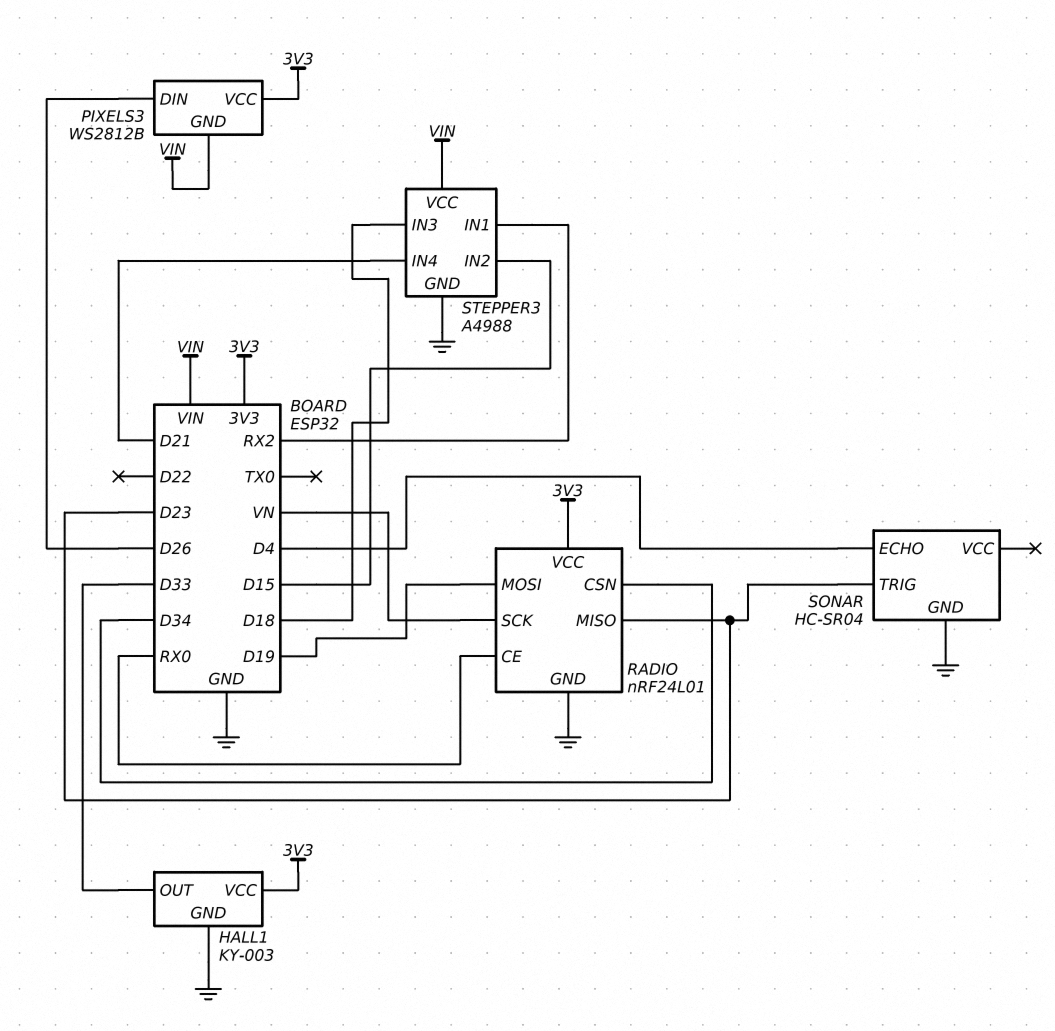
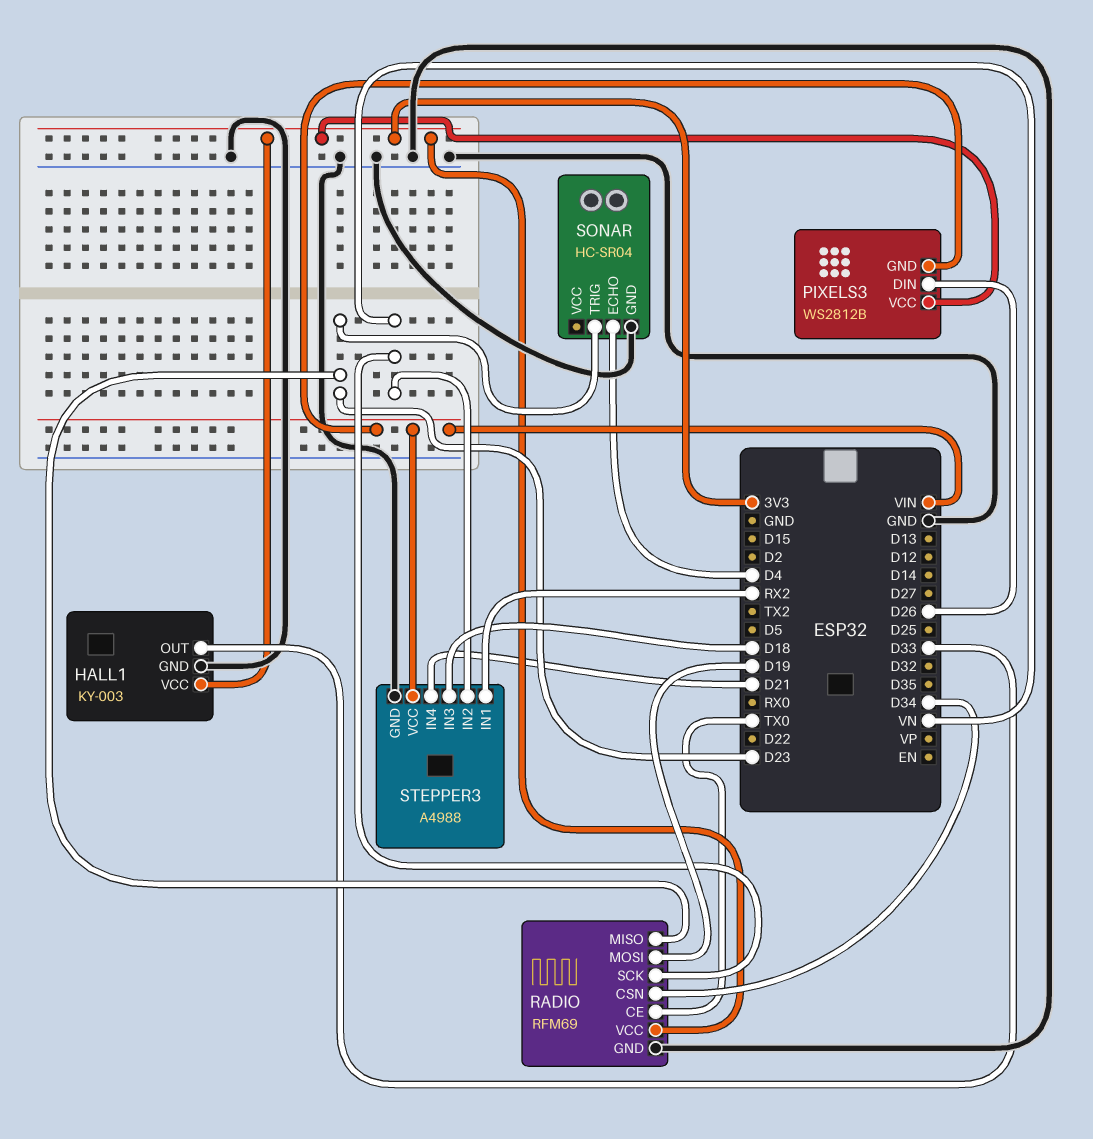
RADIO: nRF24L01 -> RFM69
RADIO pin CE: RX0 -> TX0
STEPPER3 pin IN2: D15 -> VN

